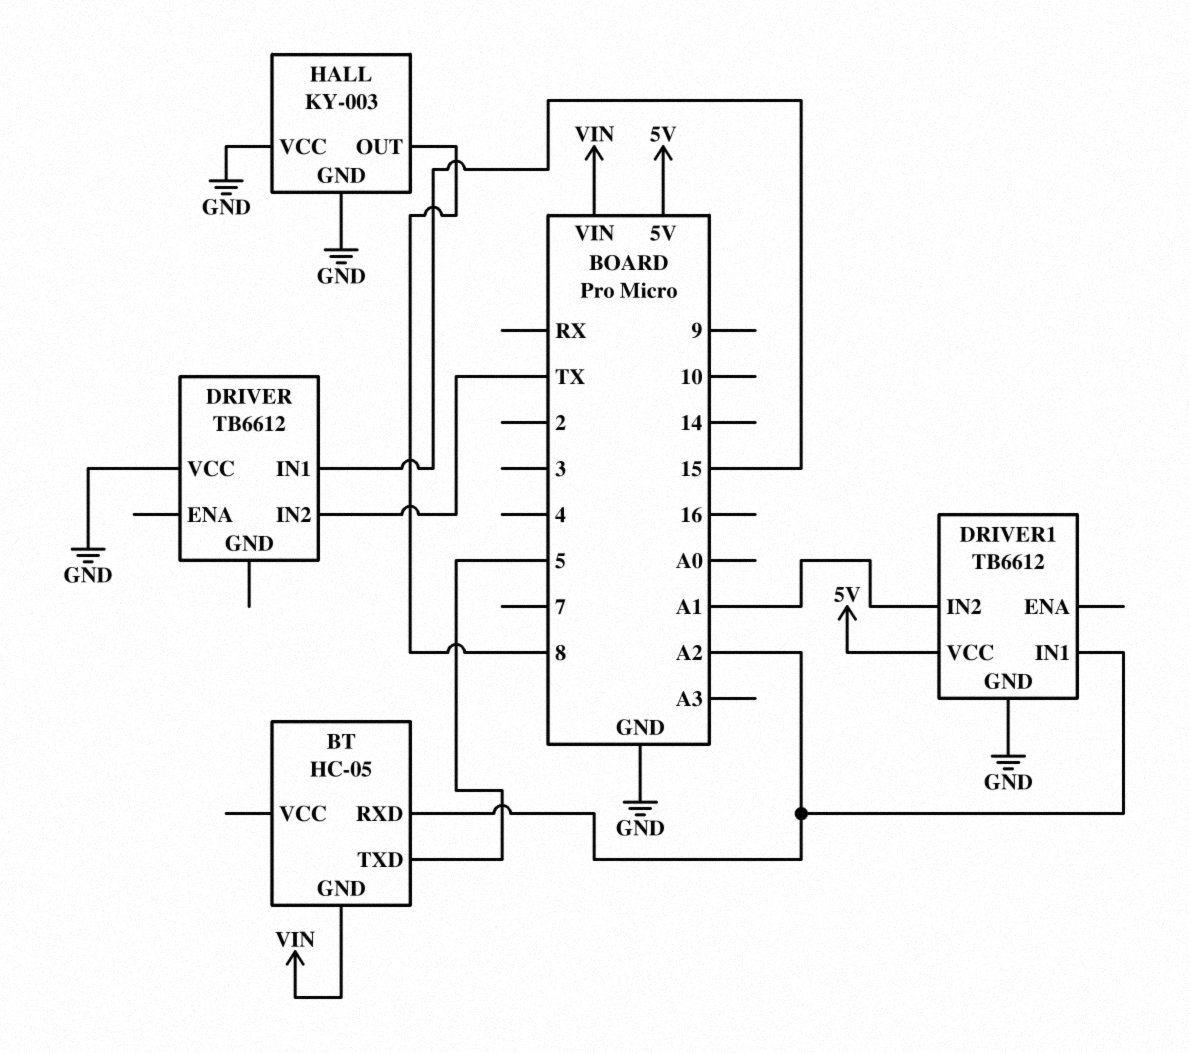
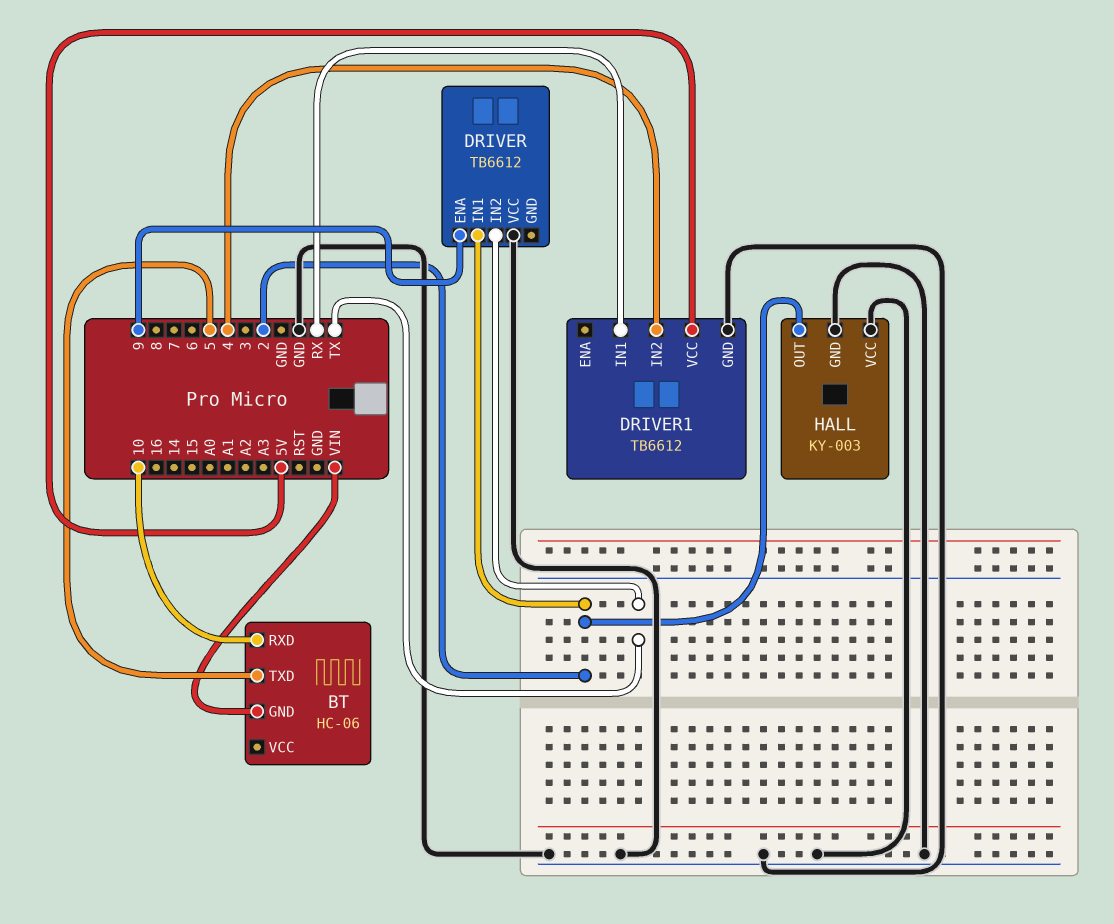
BT: HC-05 -> HC-06
BT pin RXD: A2 -> 10
DRIVER pin ENA: none -> 9
DRIVER pin IN1: 15 -> 2
DRIVER1 pin IN1: A2 -> RX
DRIVER1 pin IN2: A1 -> 4
HALL pin OUT: 8 -> 2

